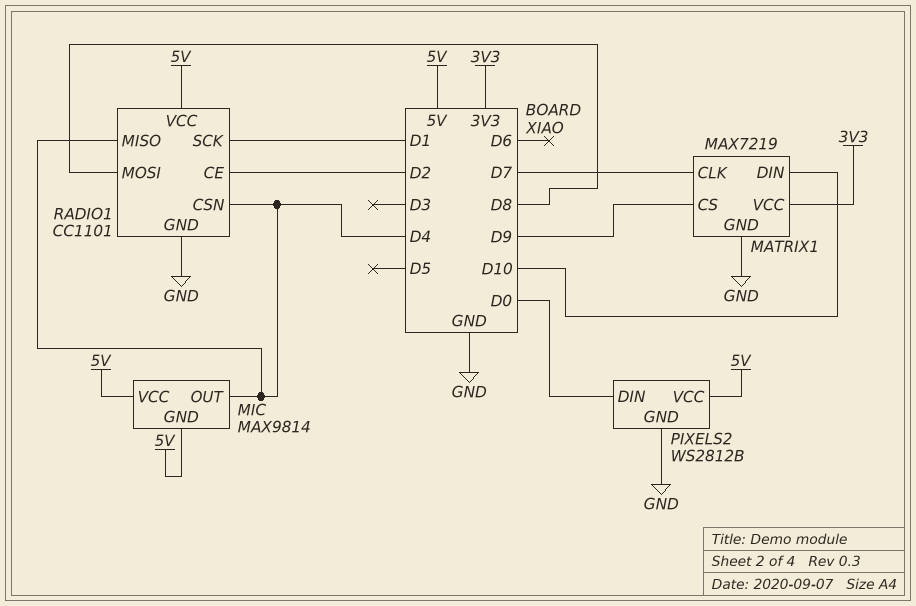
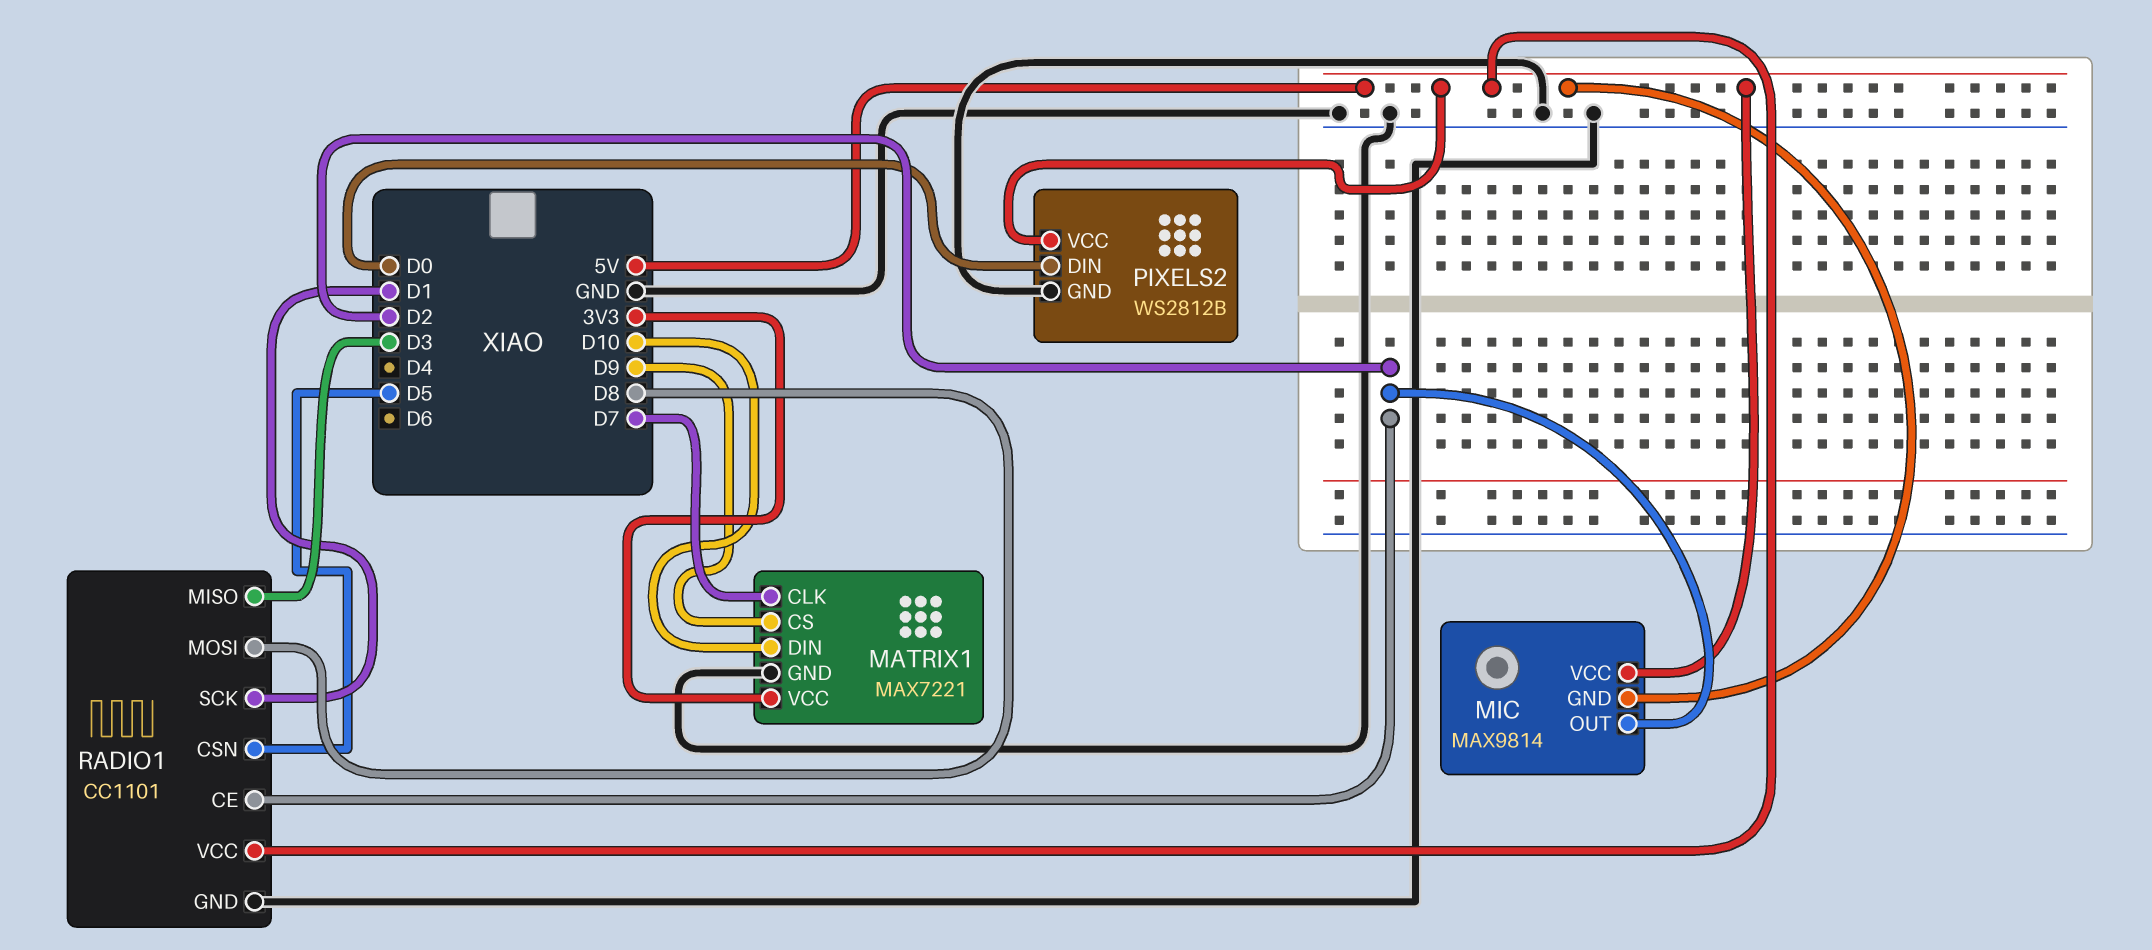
MATRIX1: MAX7219 -> MAX7221
MIC pin OUT: D4 -> D2
RADIO1 pin CSN: D4 -> D5
RADIO1 pin MISO: D4 -> D3

